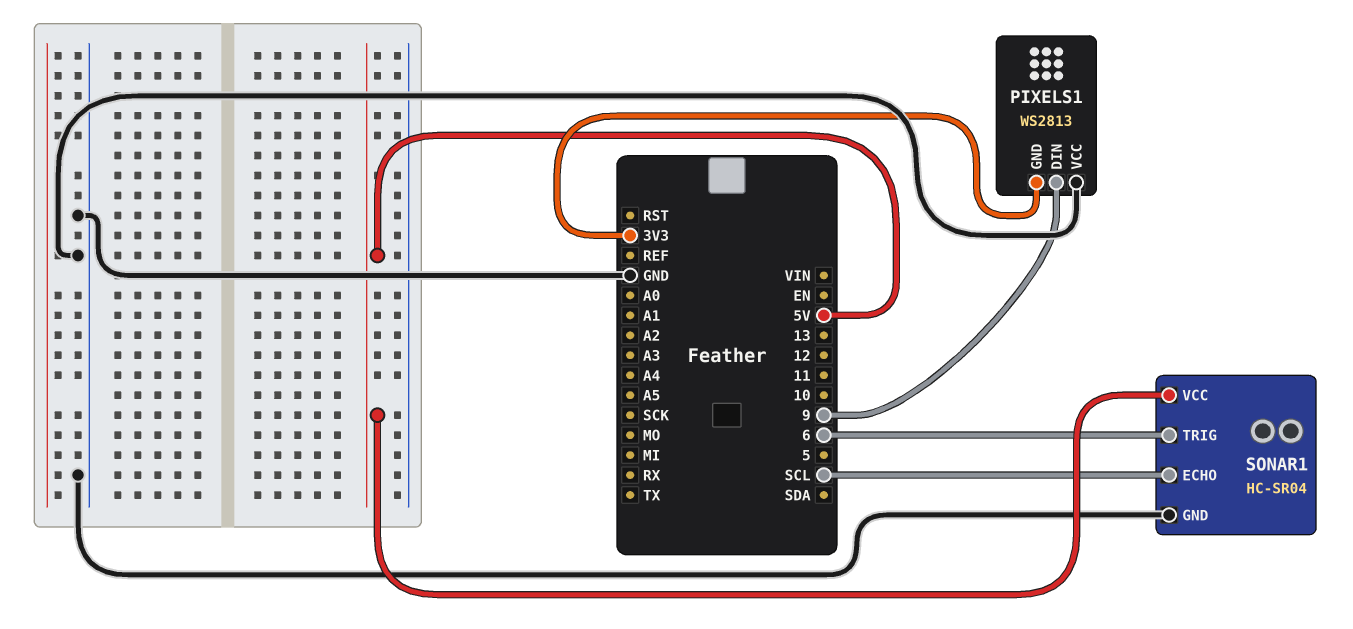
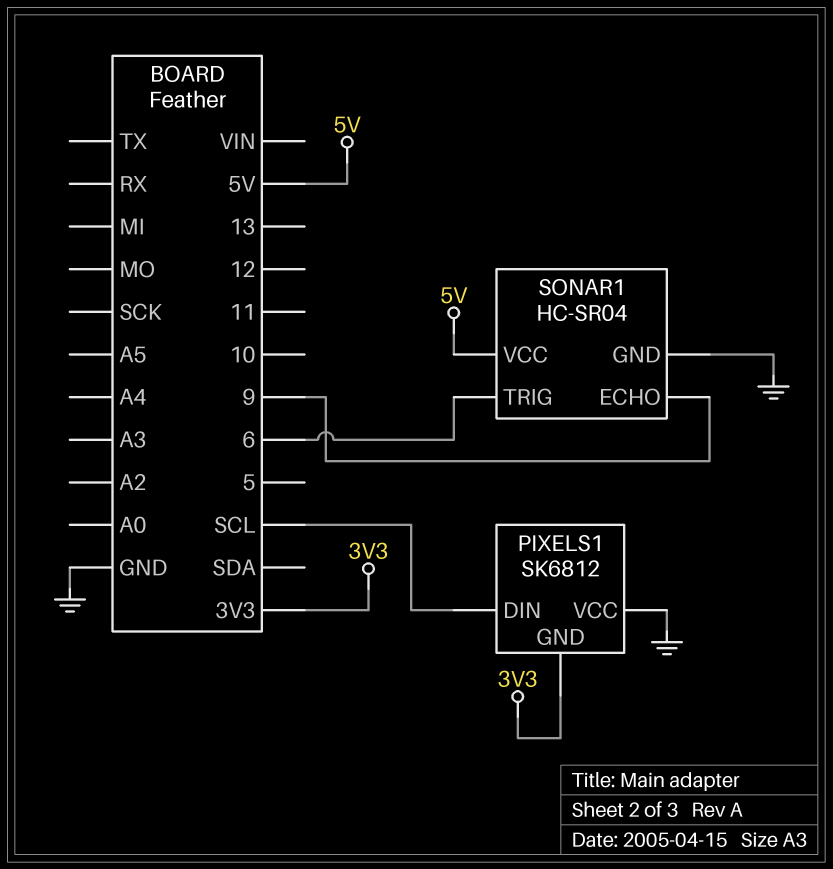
PIXELS1: WS2813 -> SK6812
PIXELS1 pin DIN: 9 -> SCL
SONAR1 pin ECHO: SCL -> 9

